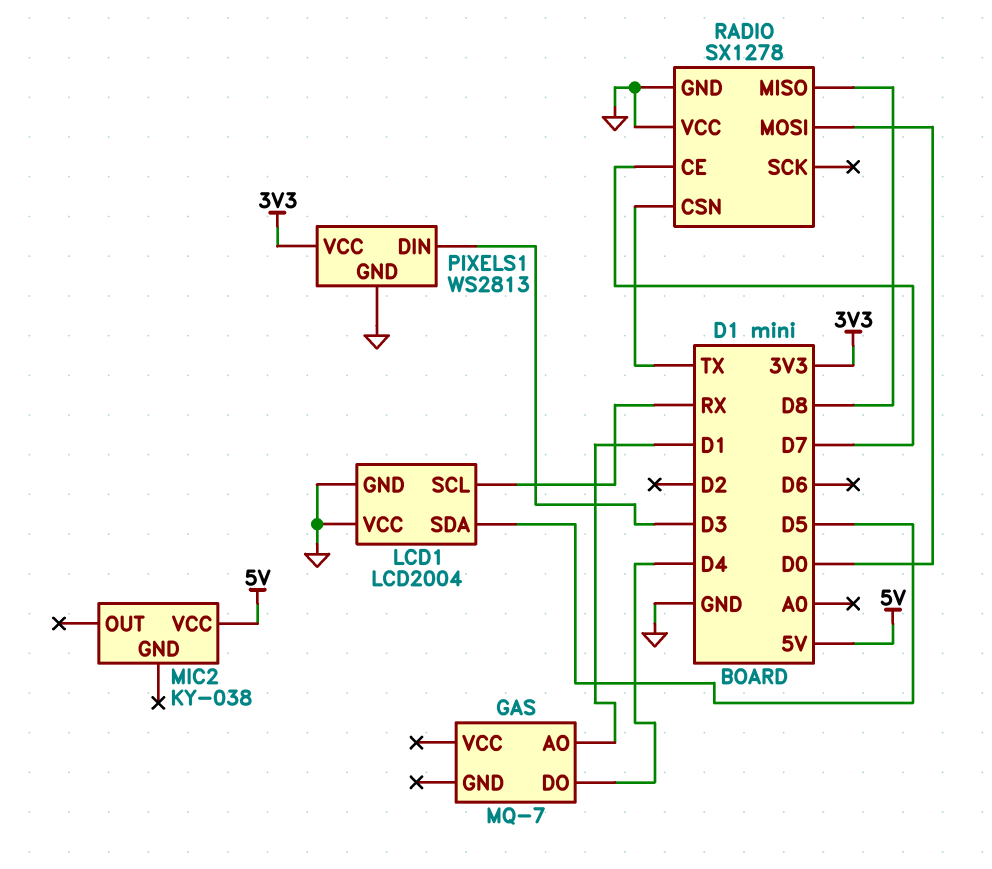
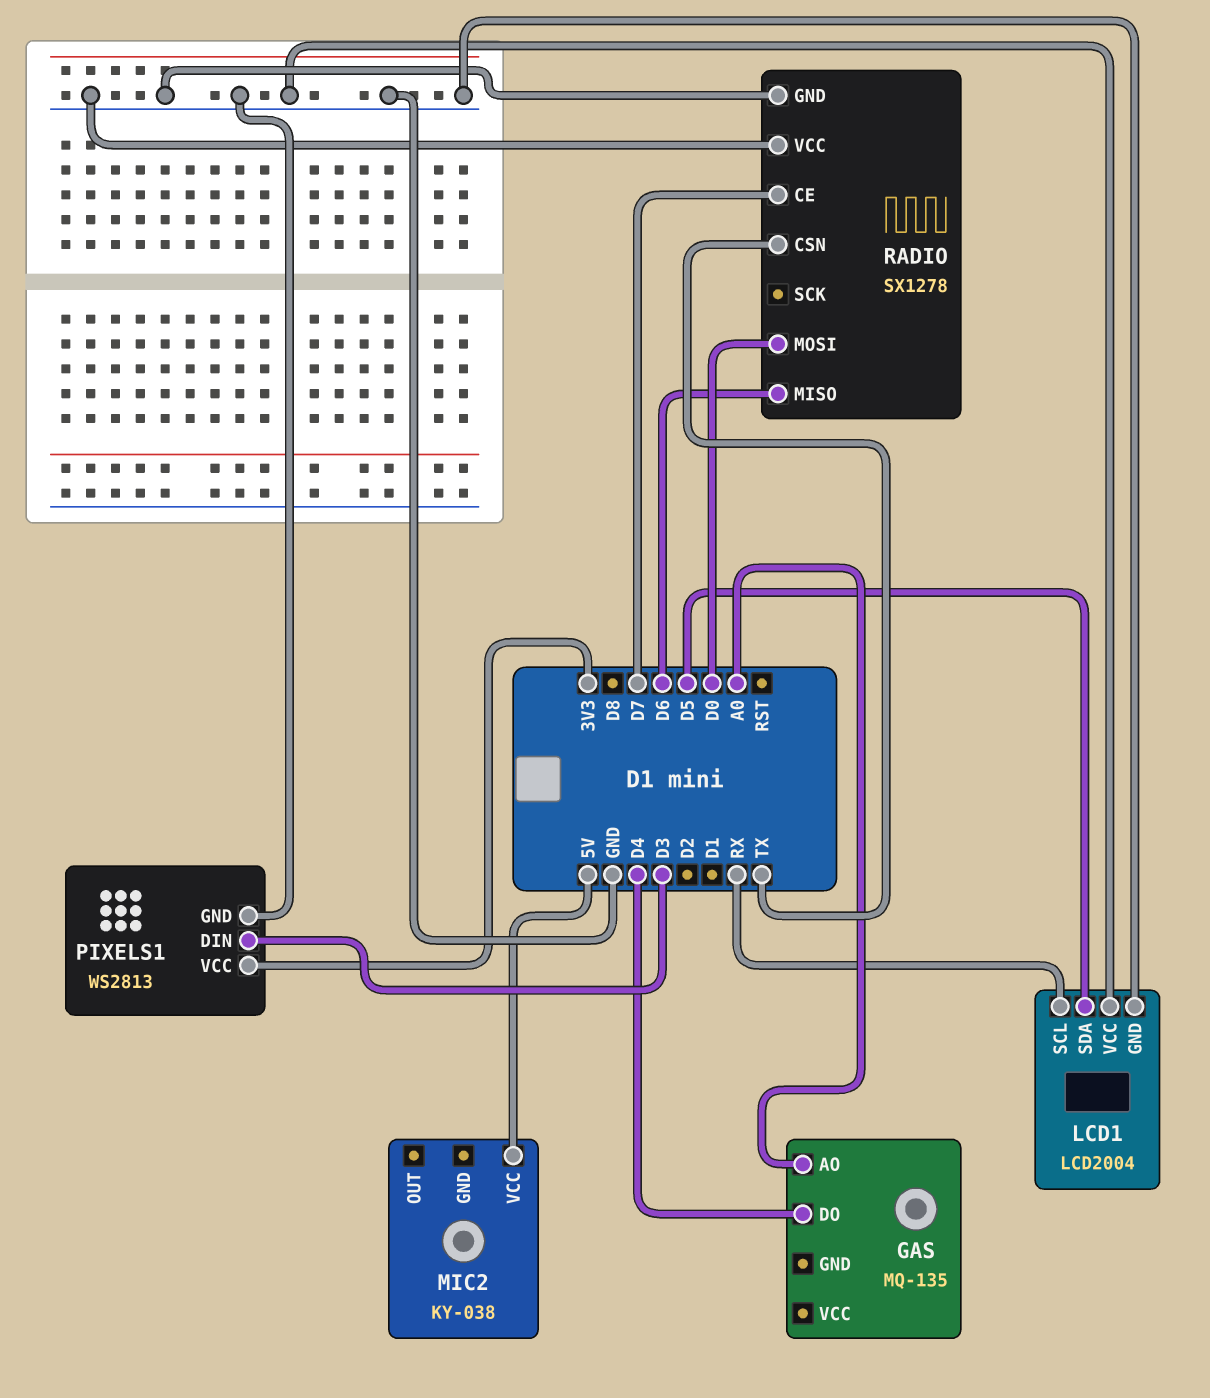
GAS: MQ-7 -> MQ-135
GAS pin AO: D1 -> A0
RADIO pin MISO: D8 -> D6

